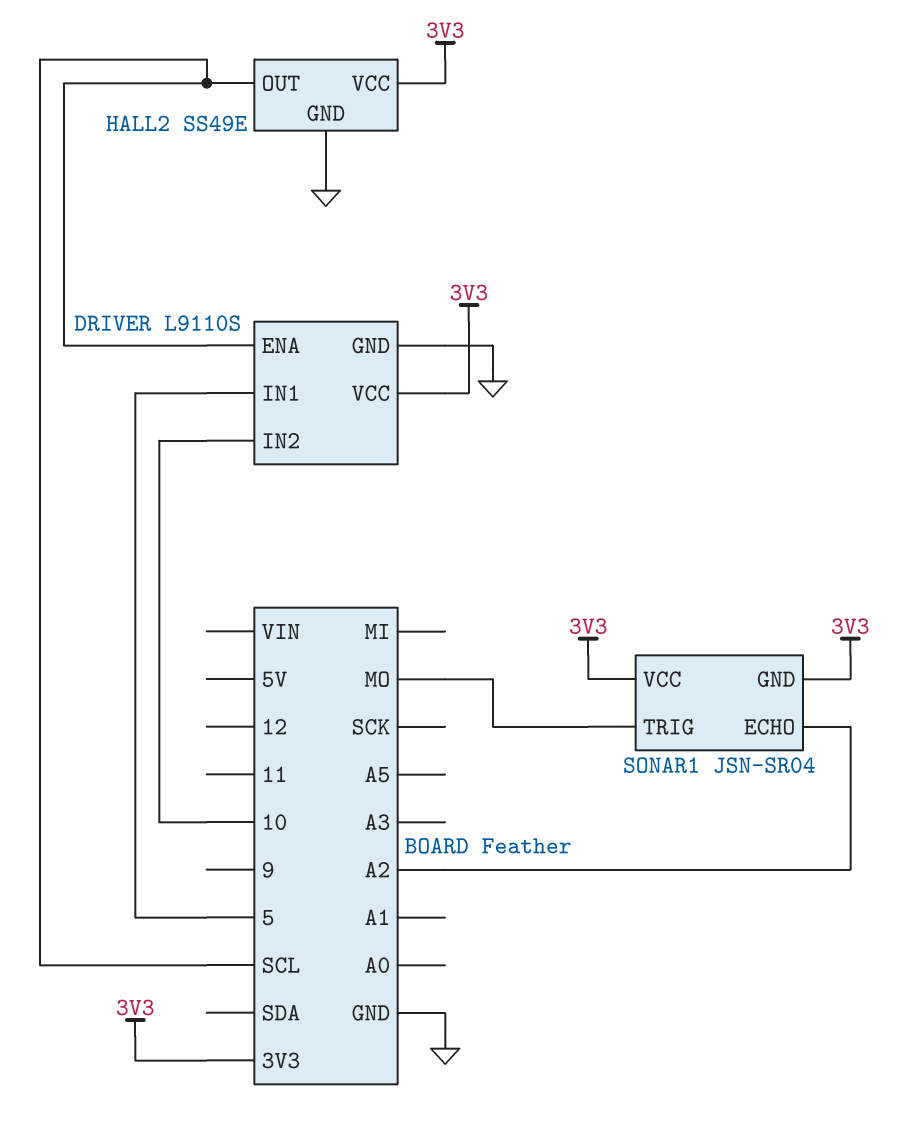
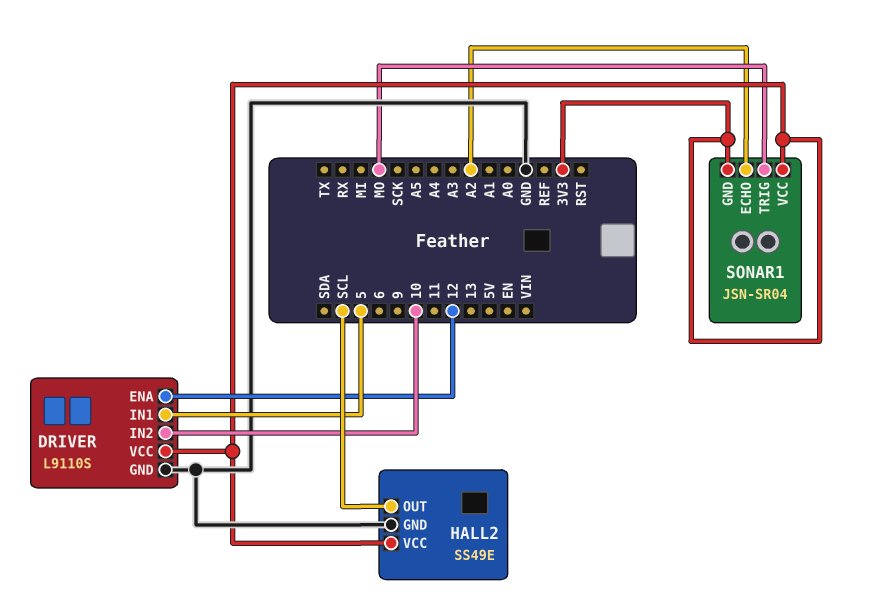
DRIVER pin ENA: SCL -> 12

